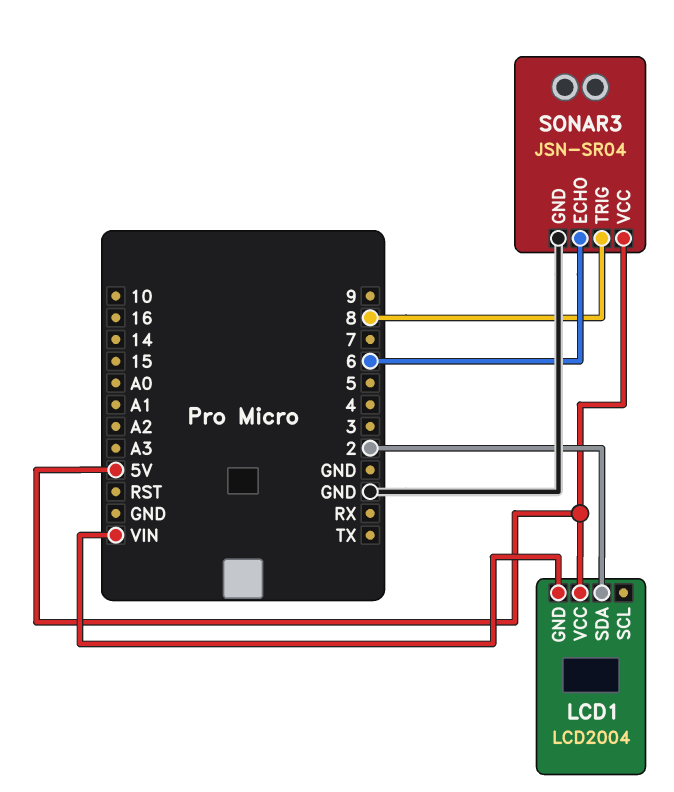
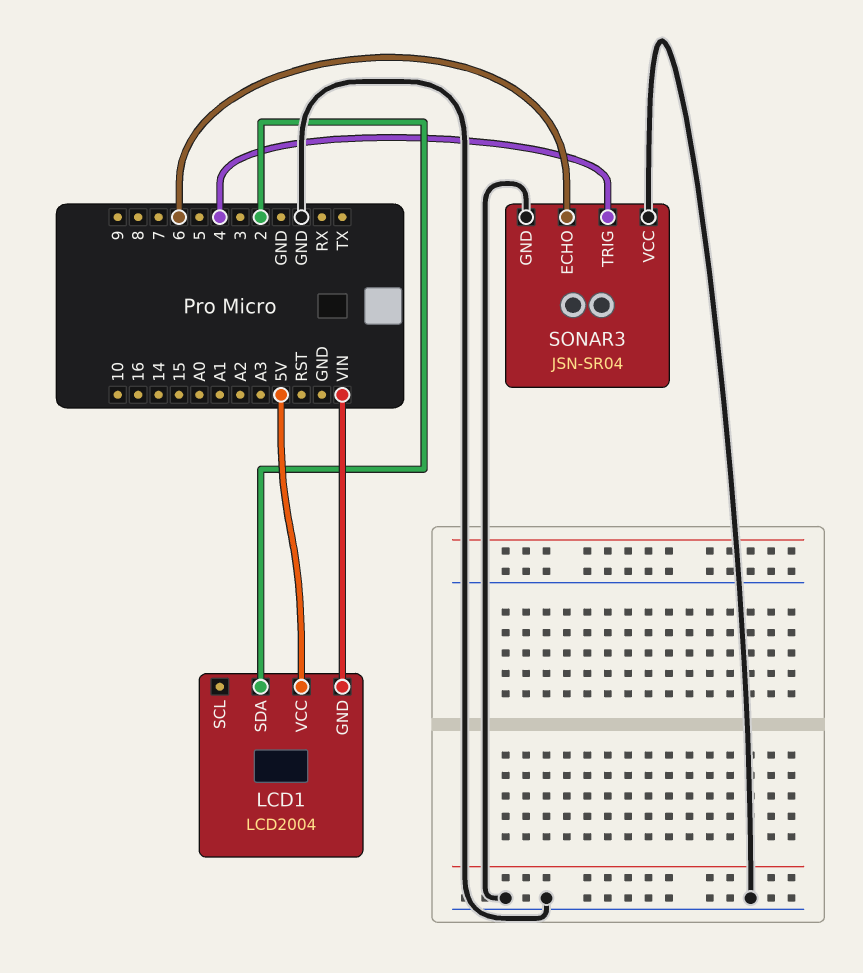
SONAR3 pin TRIG: 8 -> 4
SONAR3 pin VCC: 5V -> GND

